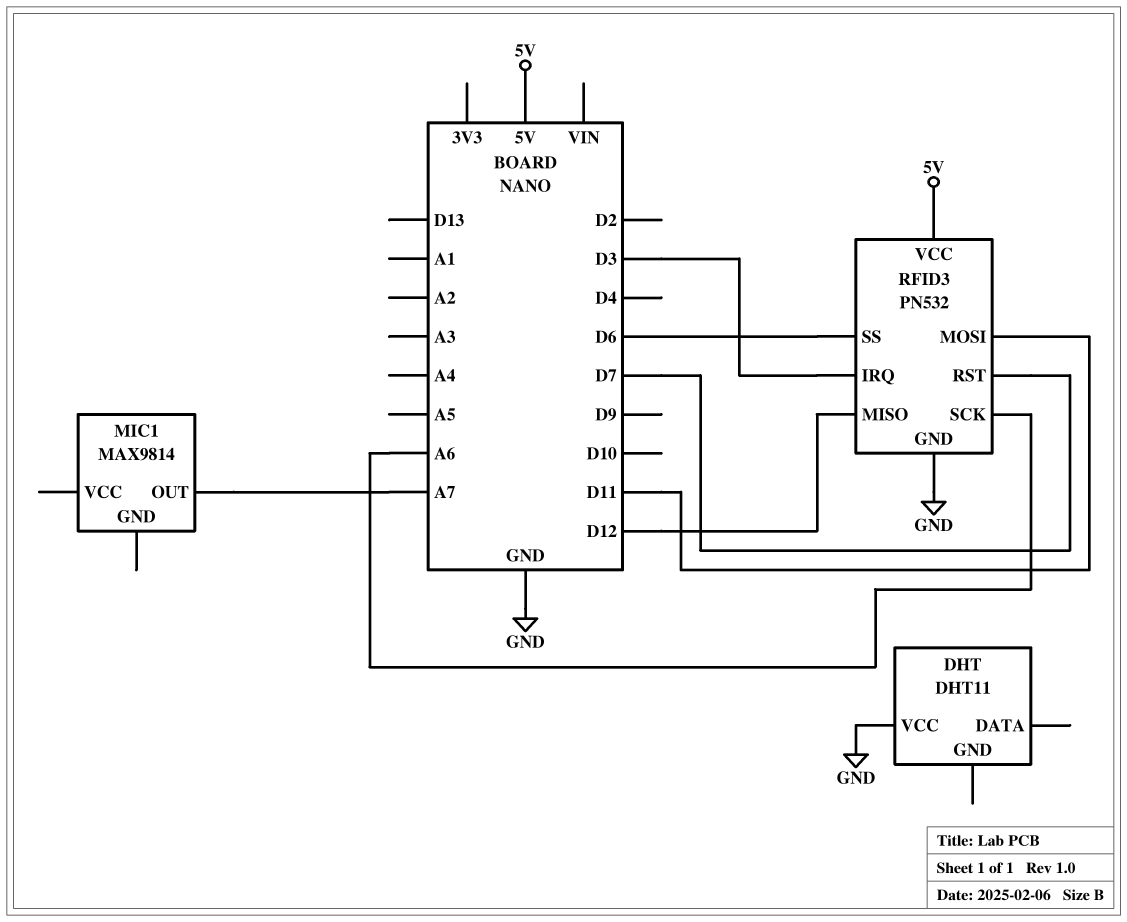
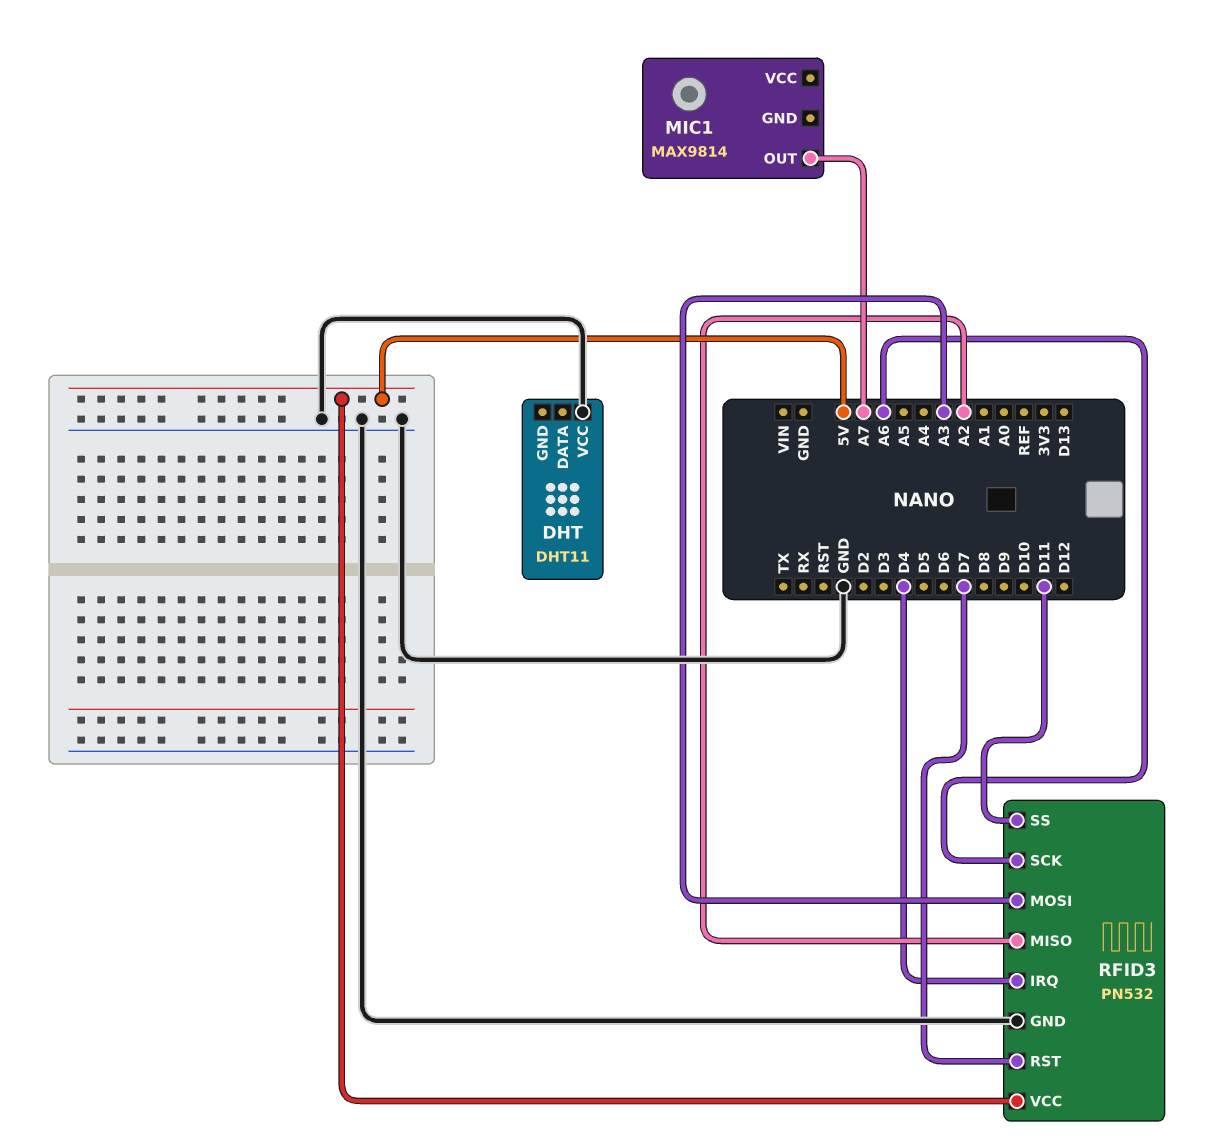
RFID3 pin IRQ: D3 -> D4
RFID3 pin MISO: D12 -> A2
RFID3 pin MOSI: D11 -> A3
RFID3 pin SS: D6 -> D11

